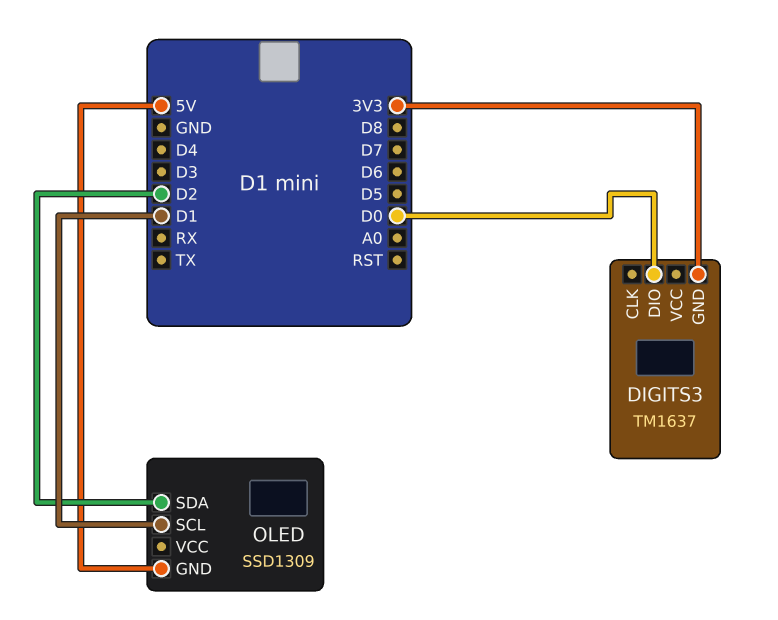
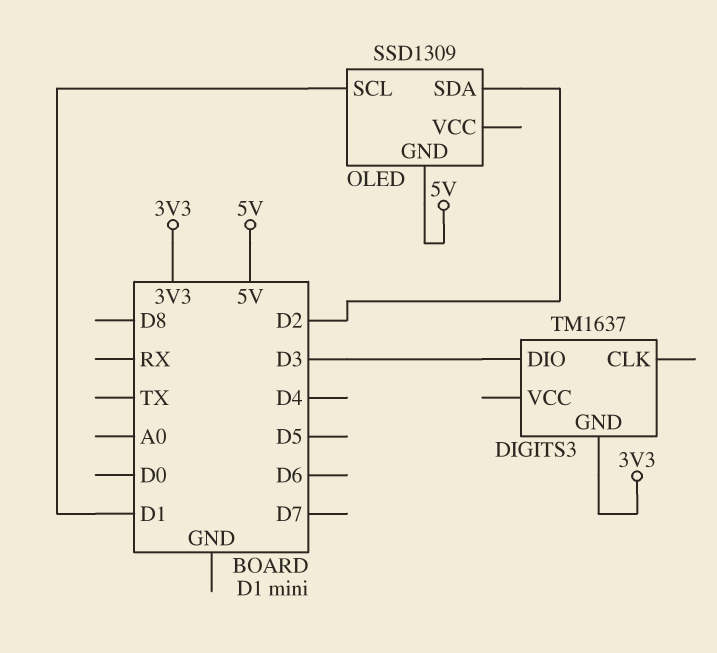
DIGITS3 pin DIO: D0 -> D3

